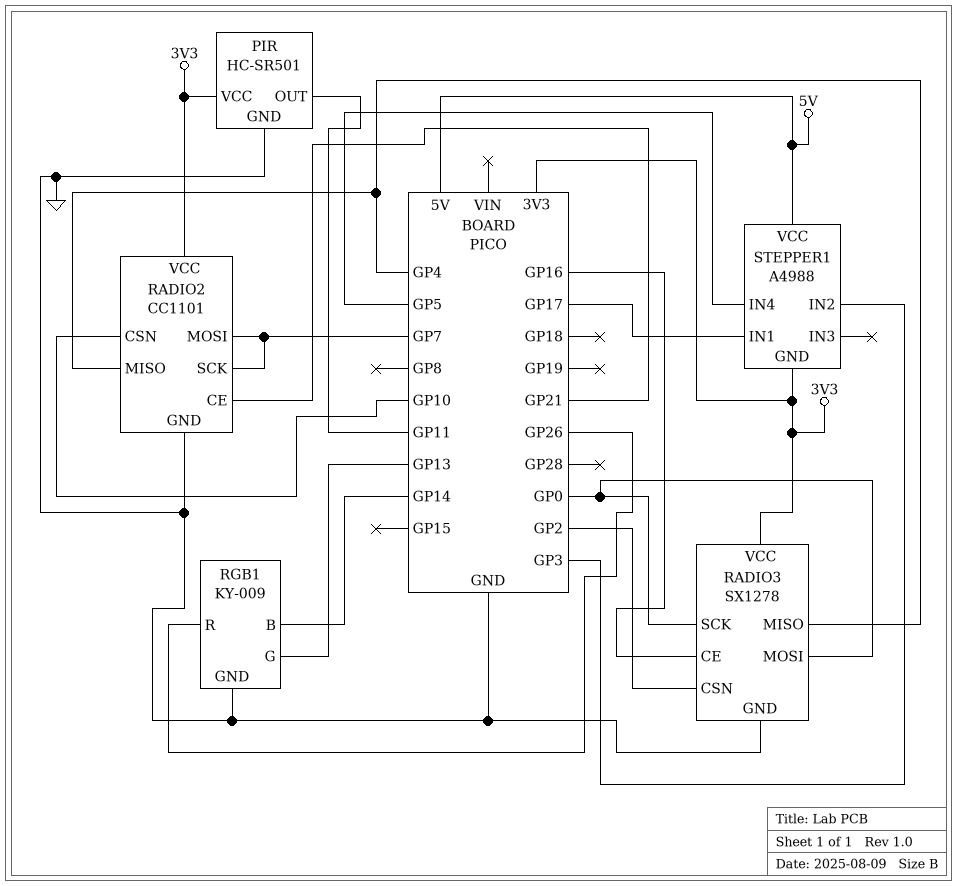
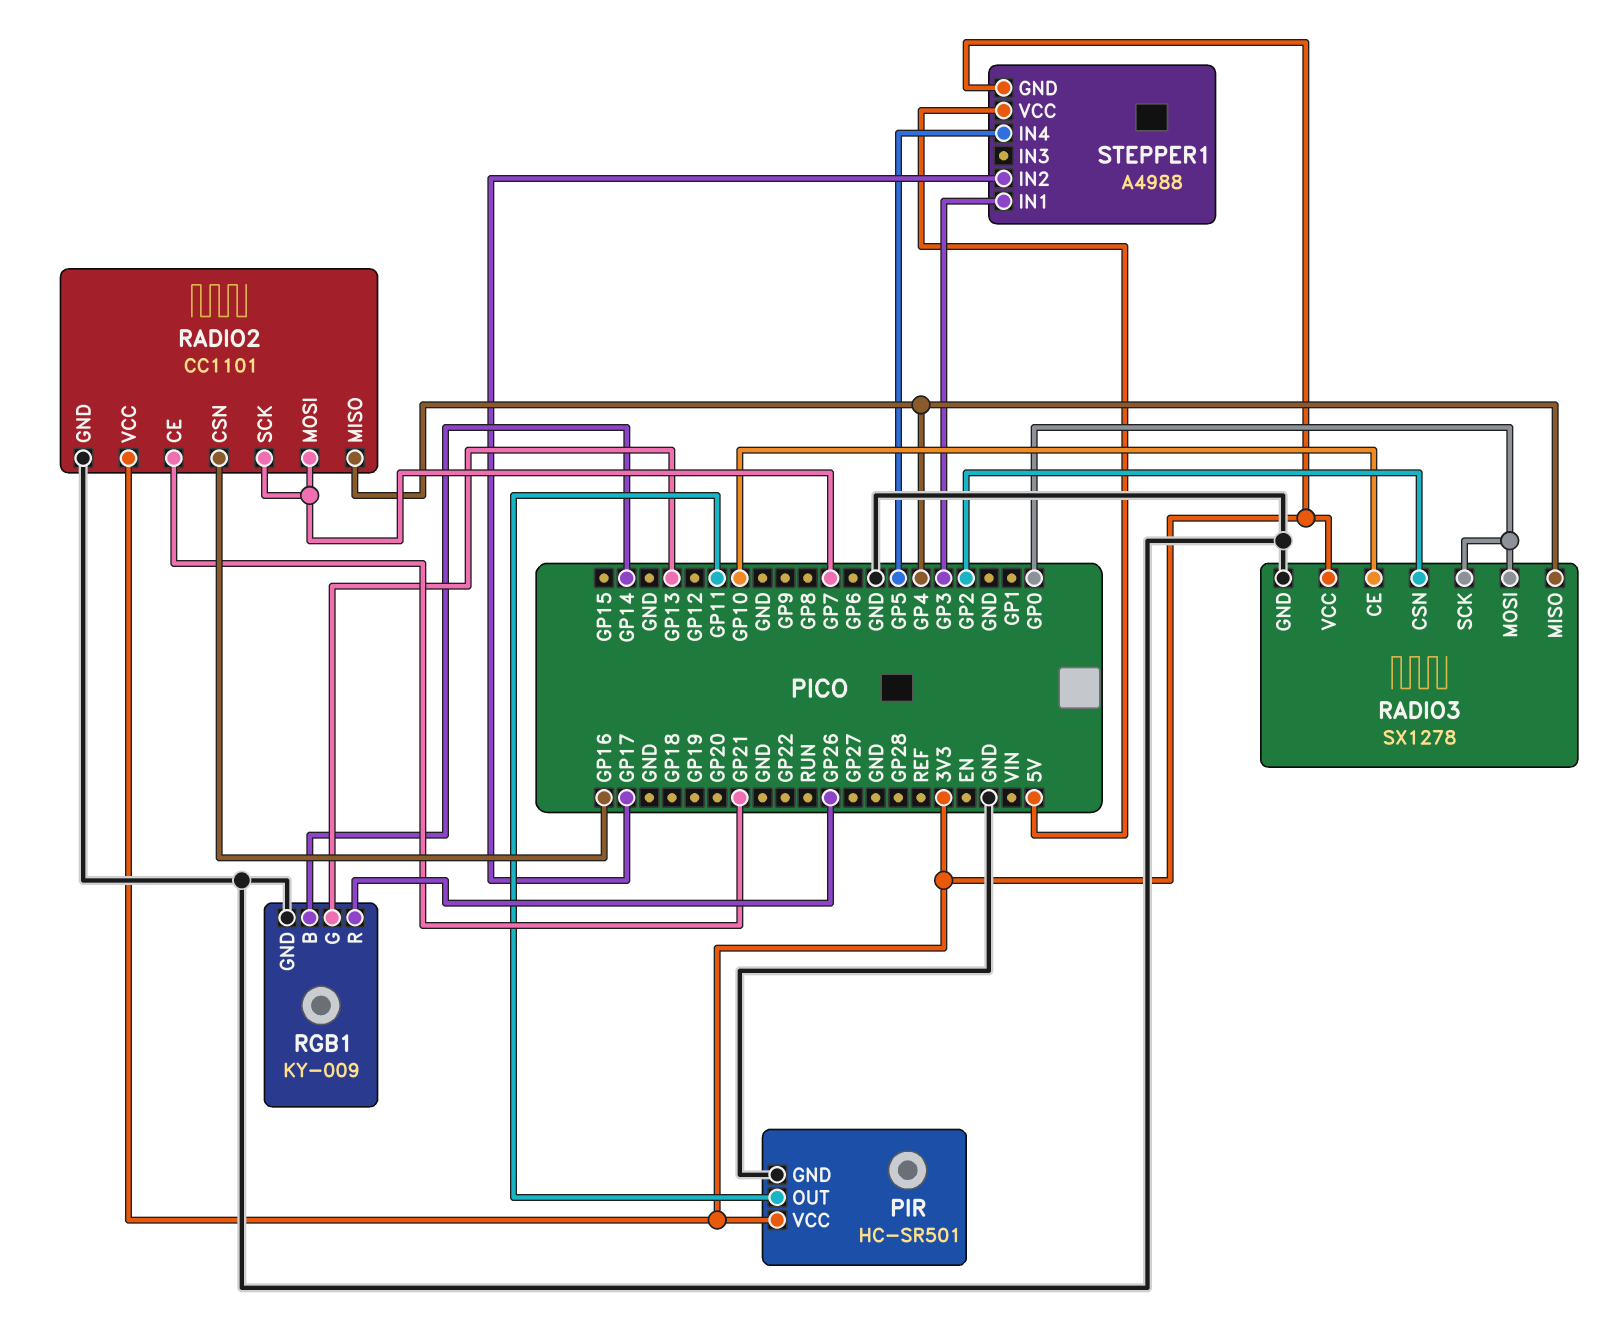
RADIO2 pin CSN: GP10 -> GP16
RADIO3 pin CE: GP16 -> GP10
STEPPER1 pin IN1: GP17 -> GP3
STEPPER1 pin IN2: GP3 -> GP17

